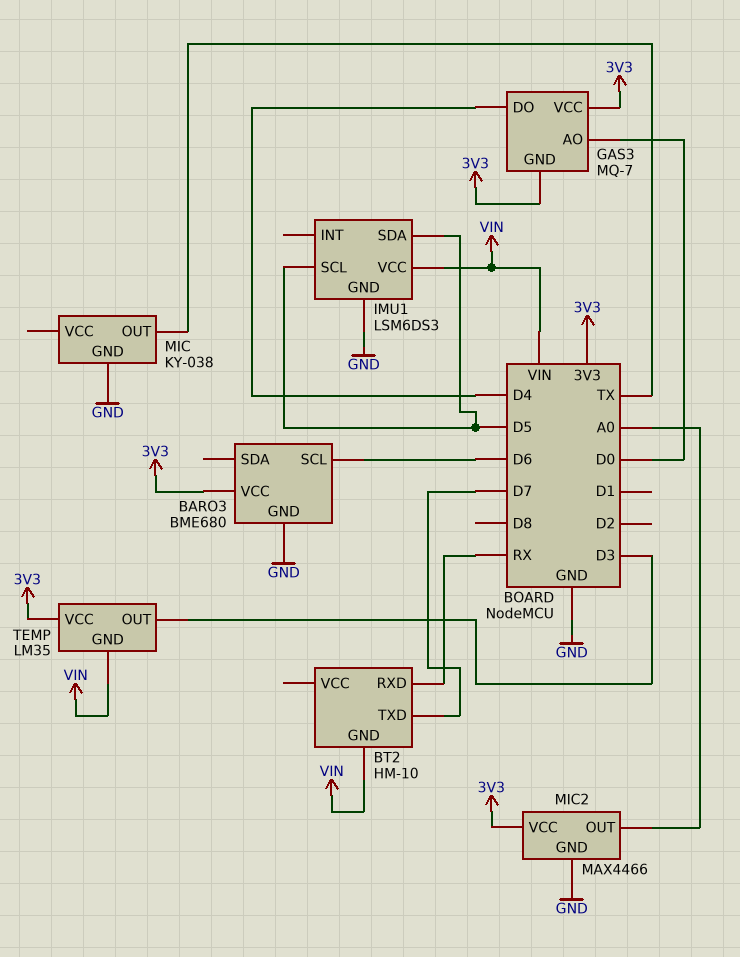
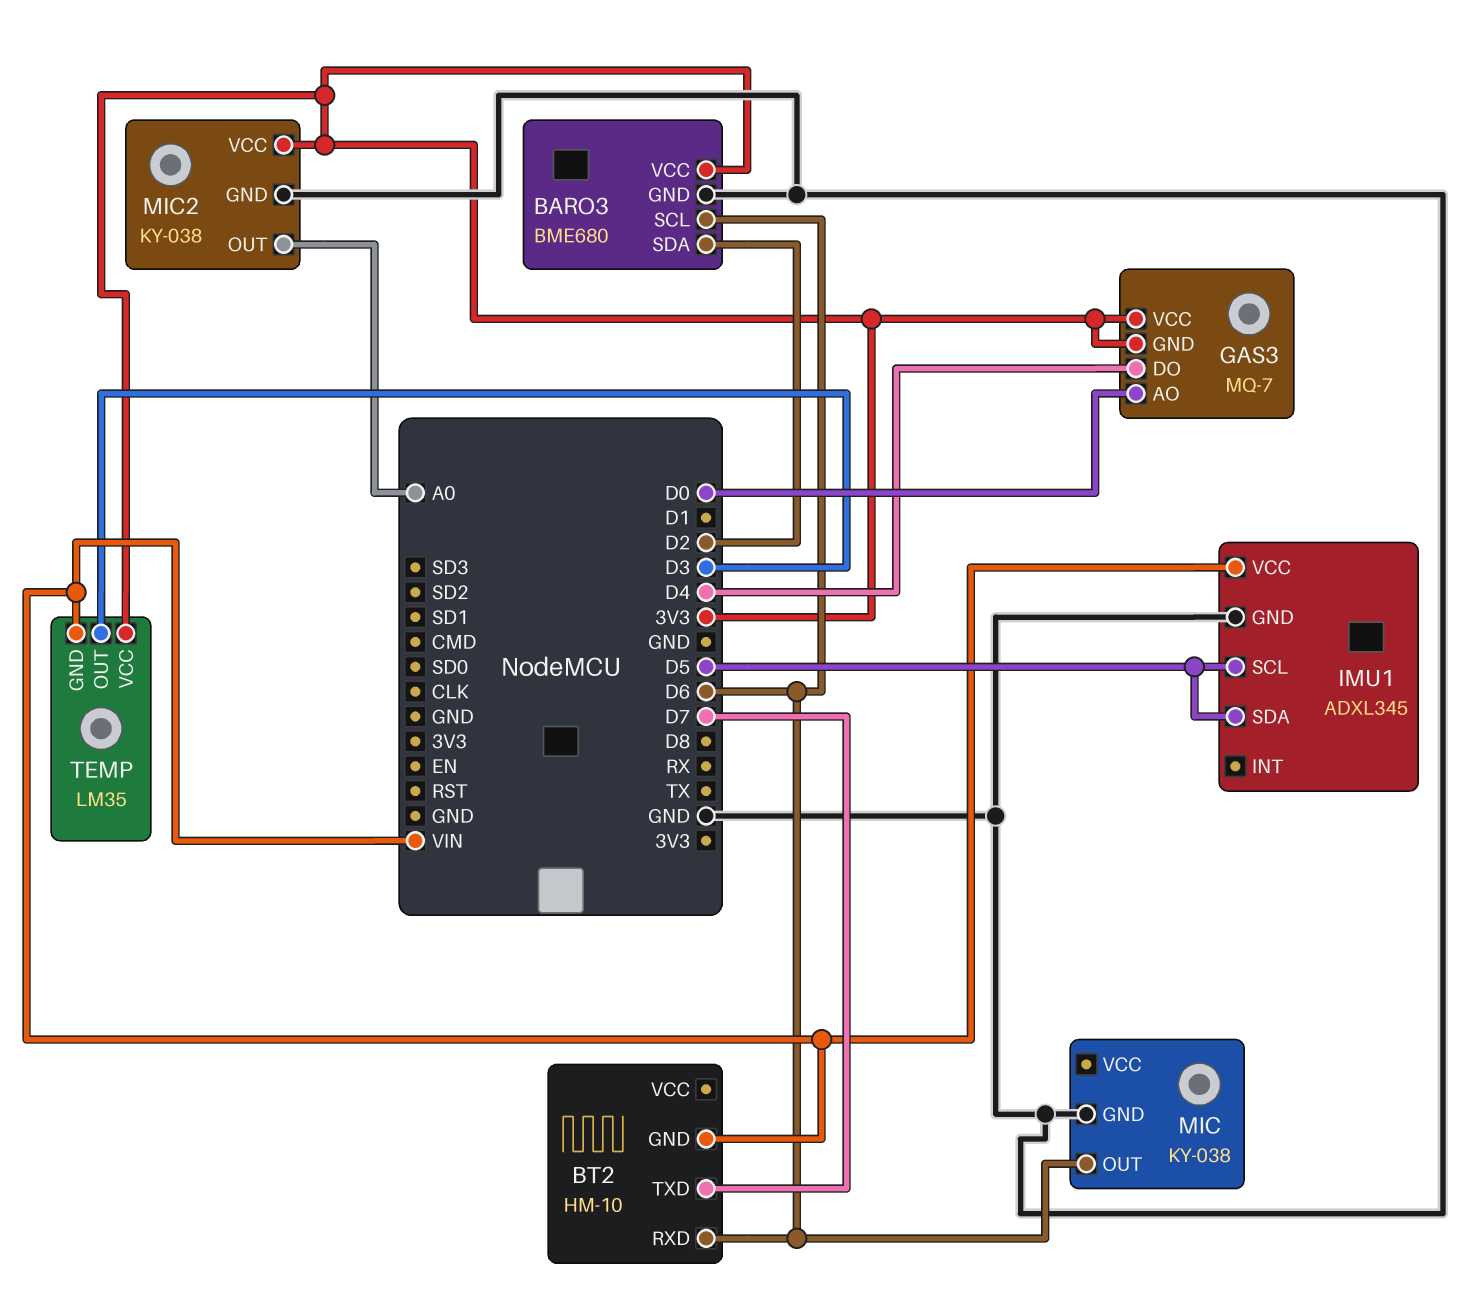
BARO3 pin SDA: none -> D2
BT2 pin RXD: RX -> D6
IMU1: LSM6DS3 -> ADXL345
MIC pin OUT: TX -> D6
MIC2: MAX4466 -> KY-038

